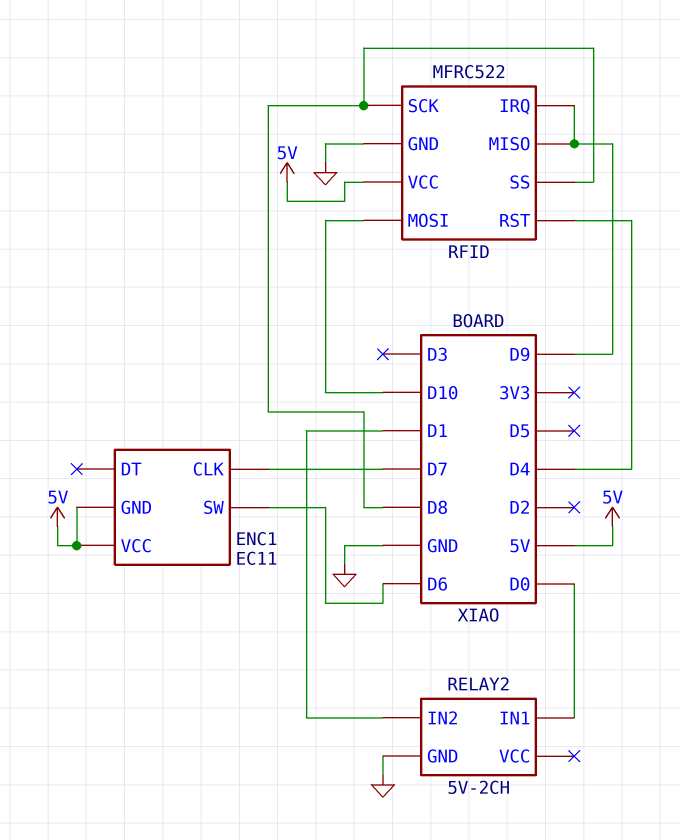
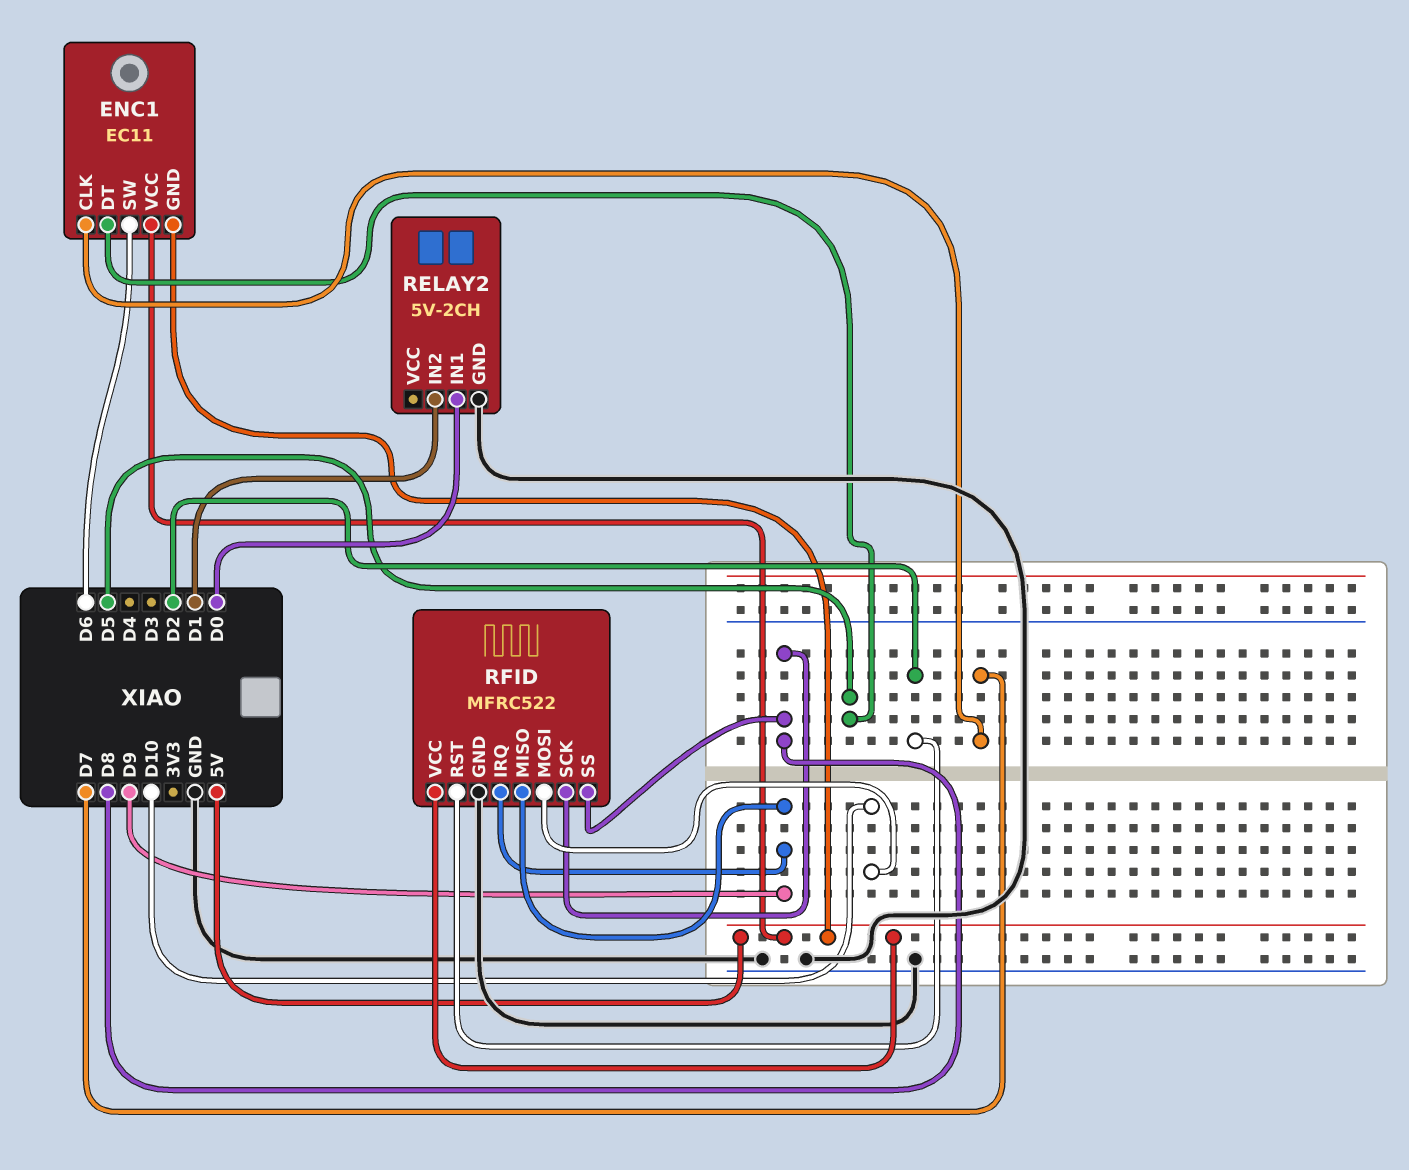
ENC1 pin DT: none -> D5
RFID pin RST: D4 -> D2

